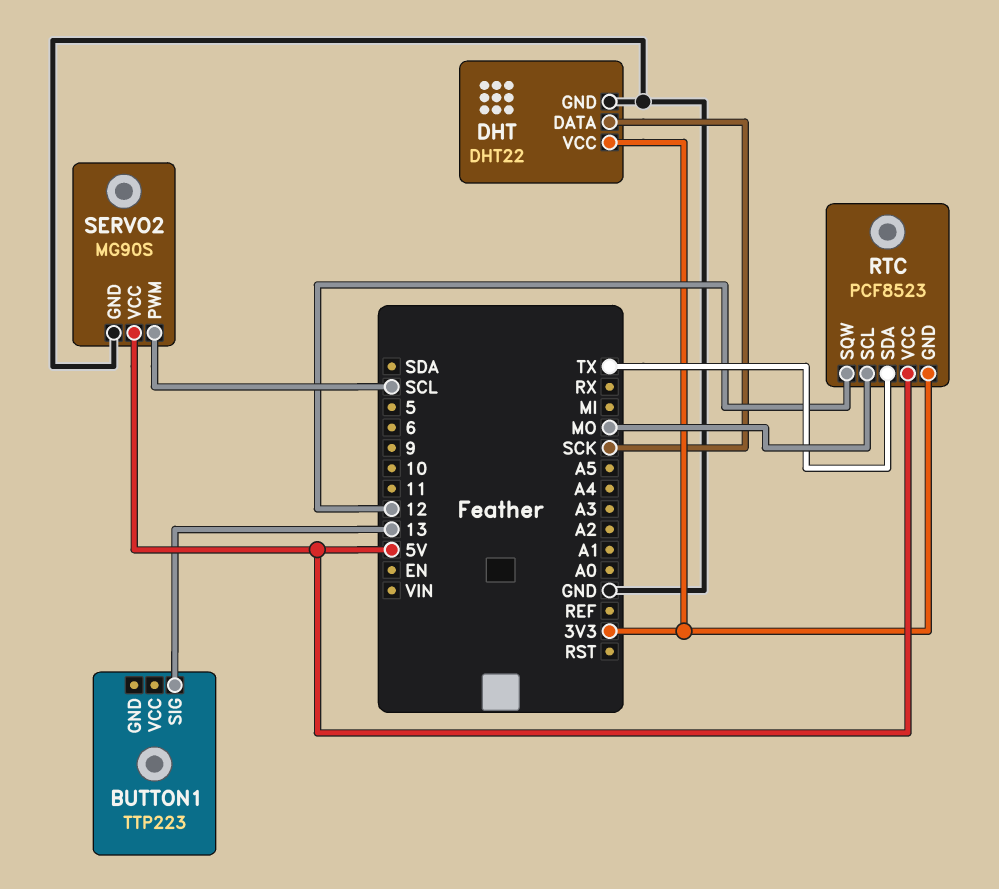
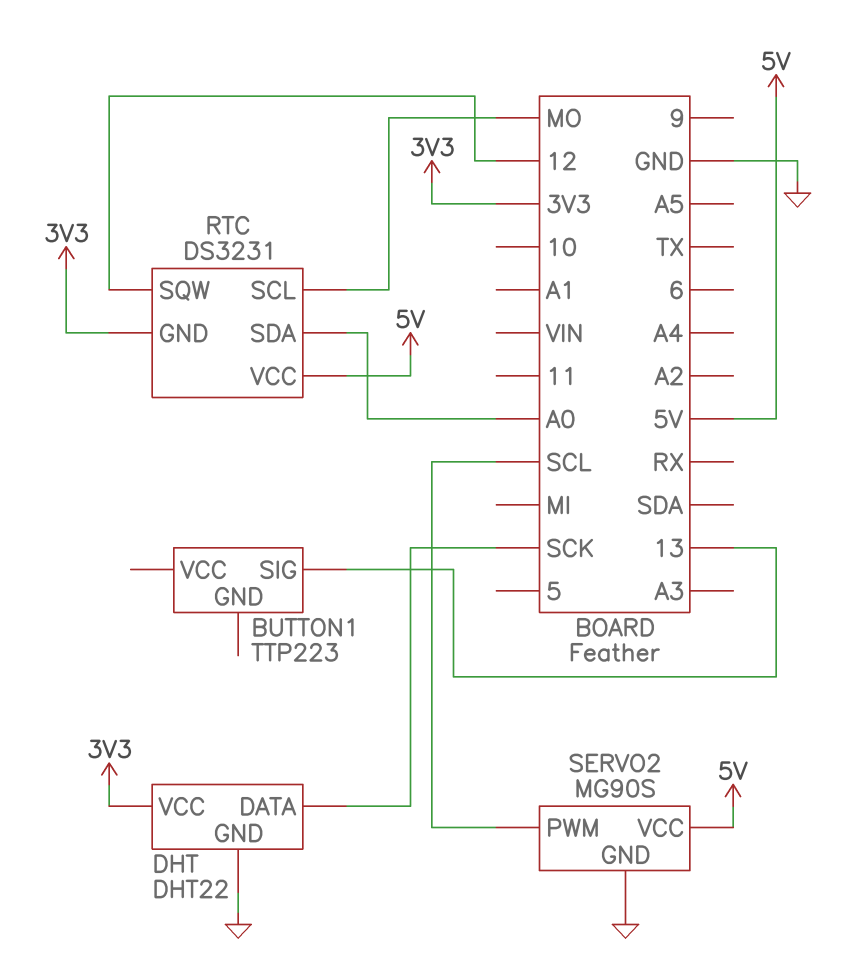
RTC: PCF8523 -> DS3231
RTC pin SDA: TX -> A0

